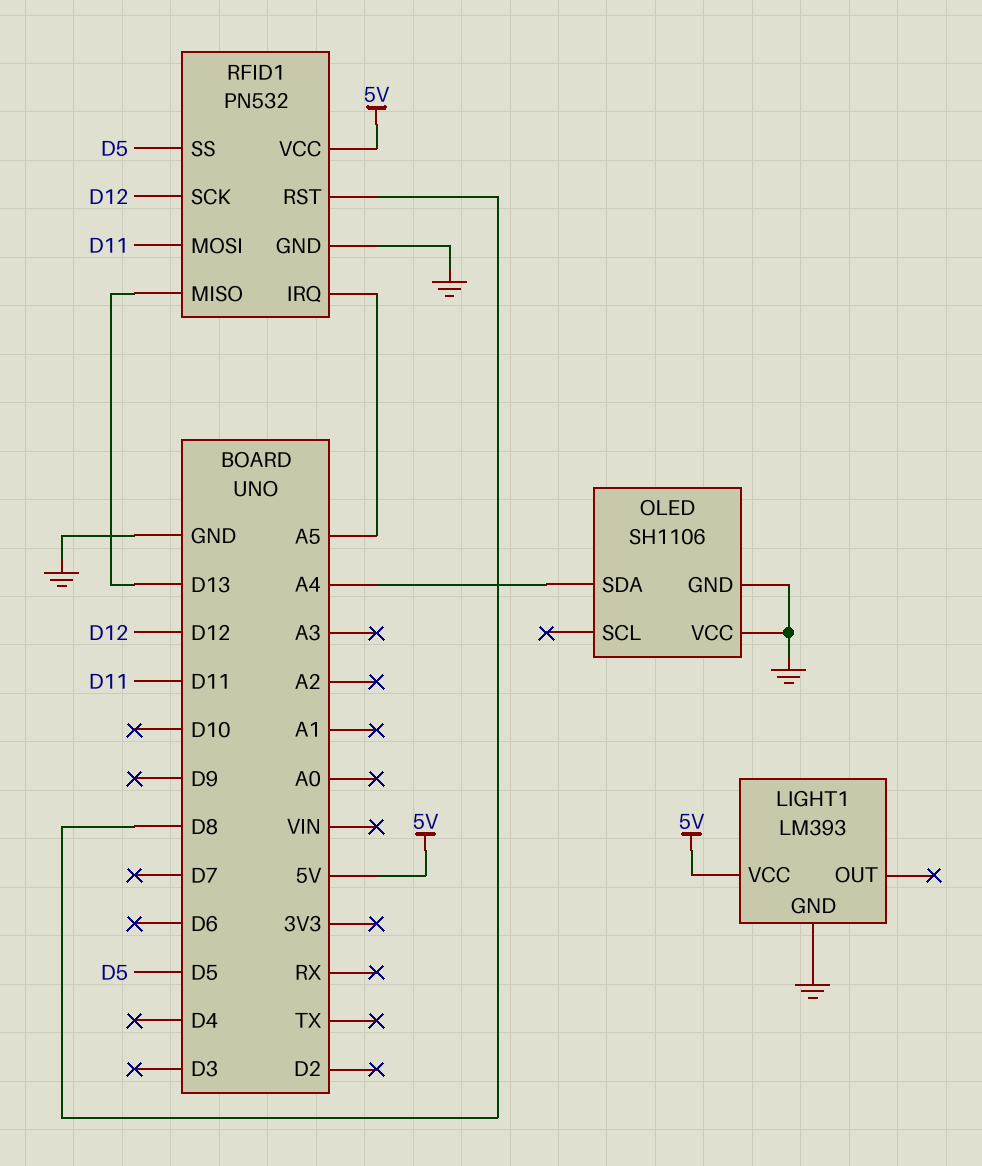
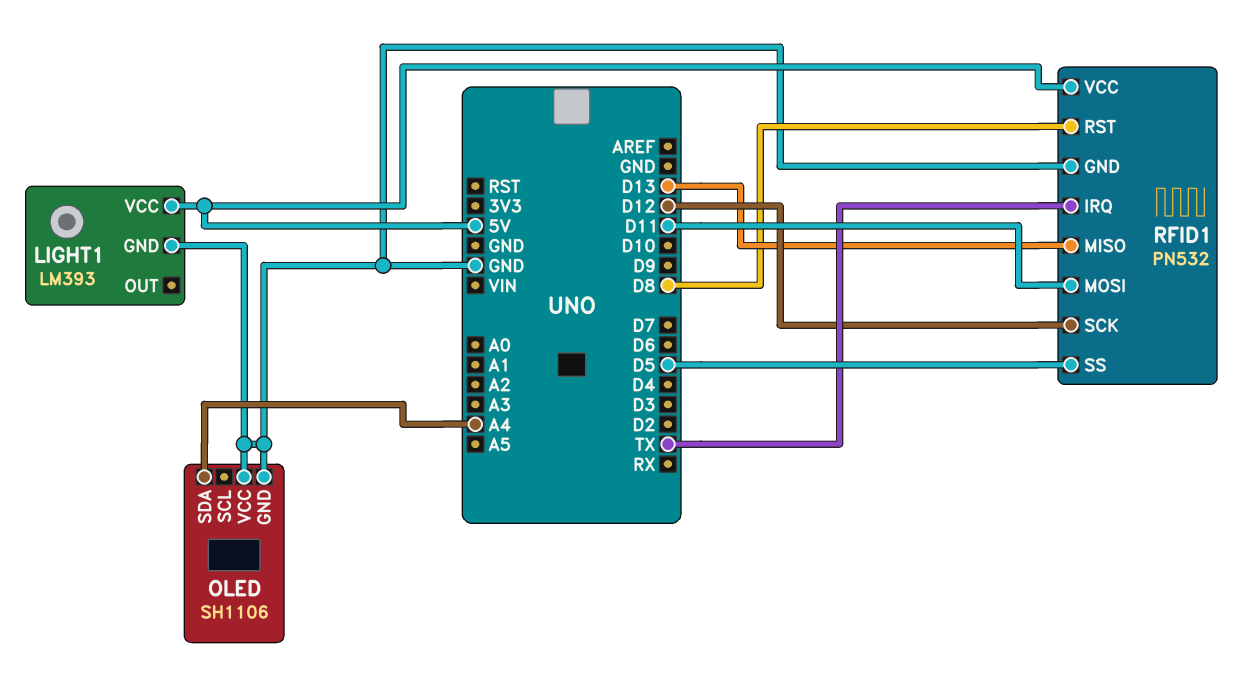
RFID1 pin IRQ: A5 -> TX

